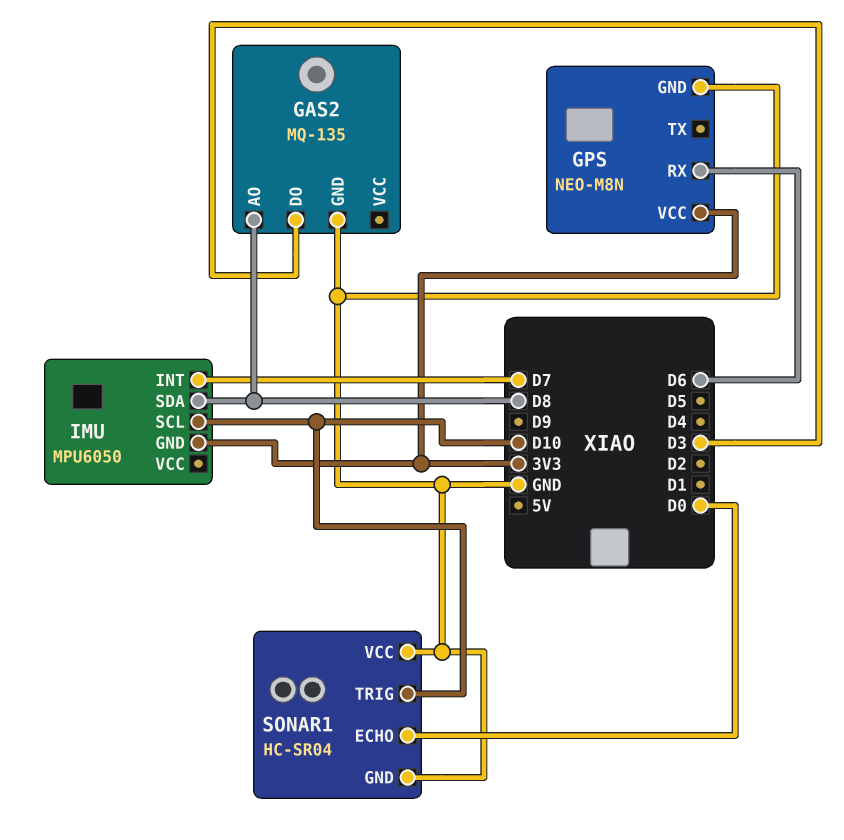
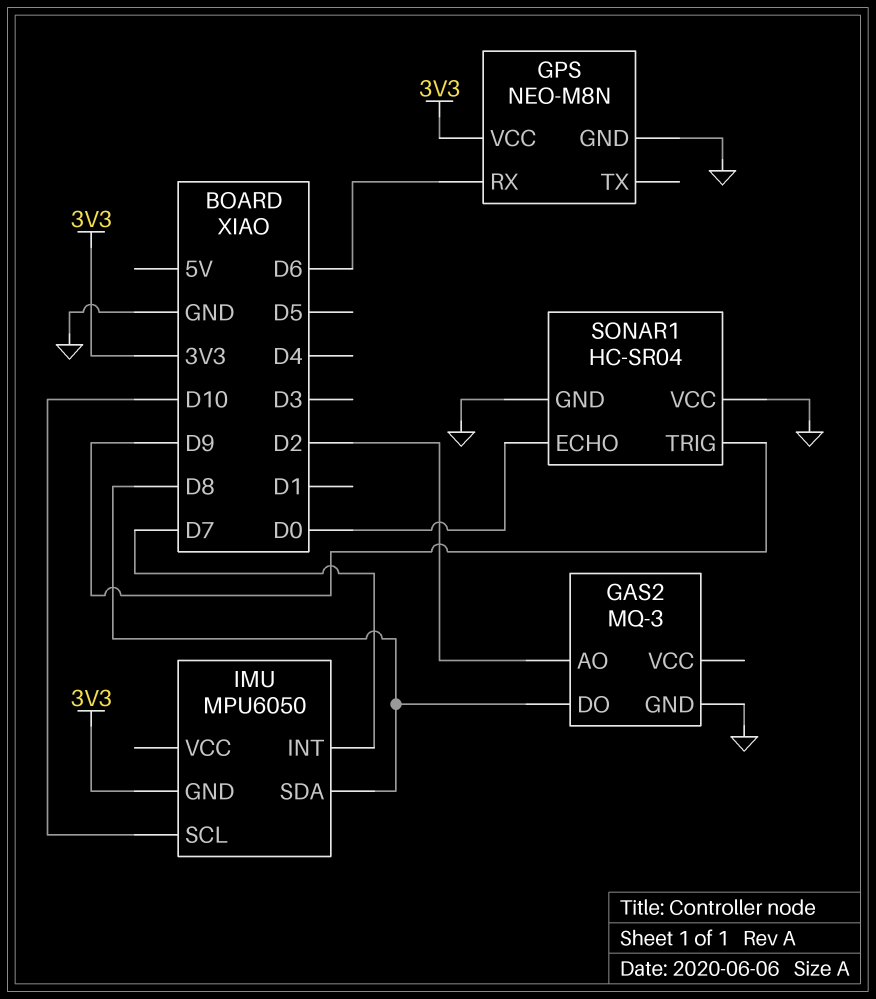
GAS2: MQ-135 -> MQ-3
GAS2 pin AO: D8 -> D2
GAS2 pin DO: D3 -> D8
SONAR1 pin TRIG: D10 -> D9

